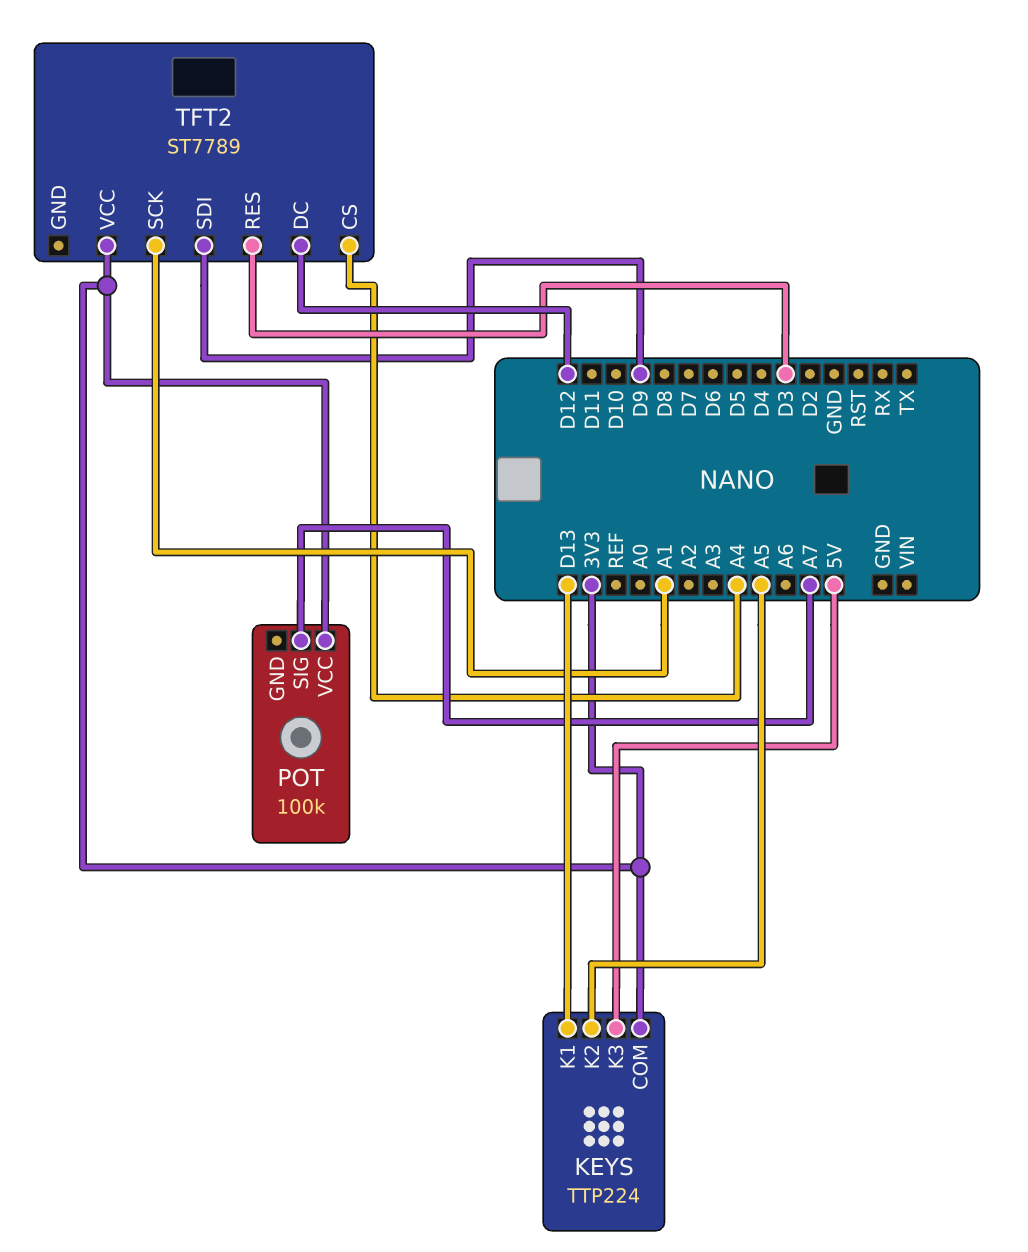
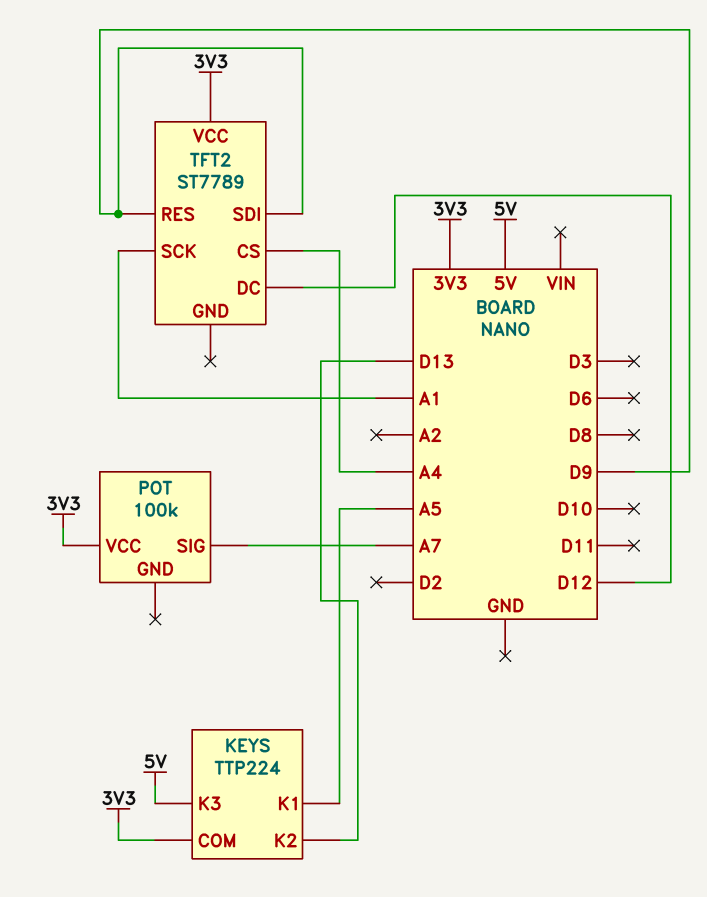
KEYS pin K1: D13 -> A5
KEYS pin K2: A5 -> D13
TFT2 pin RES: D3 -> D9

